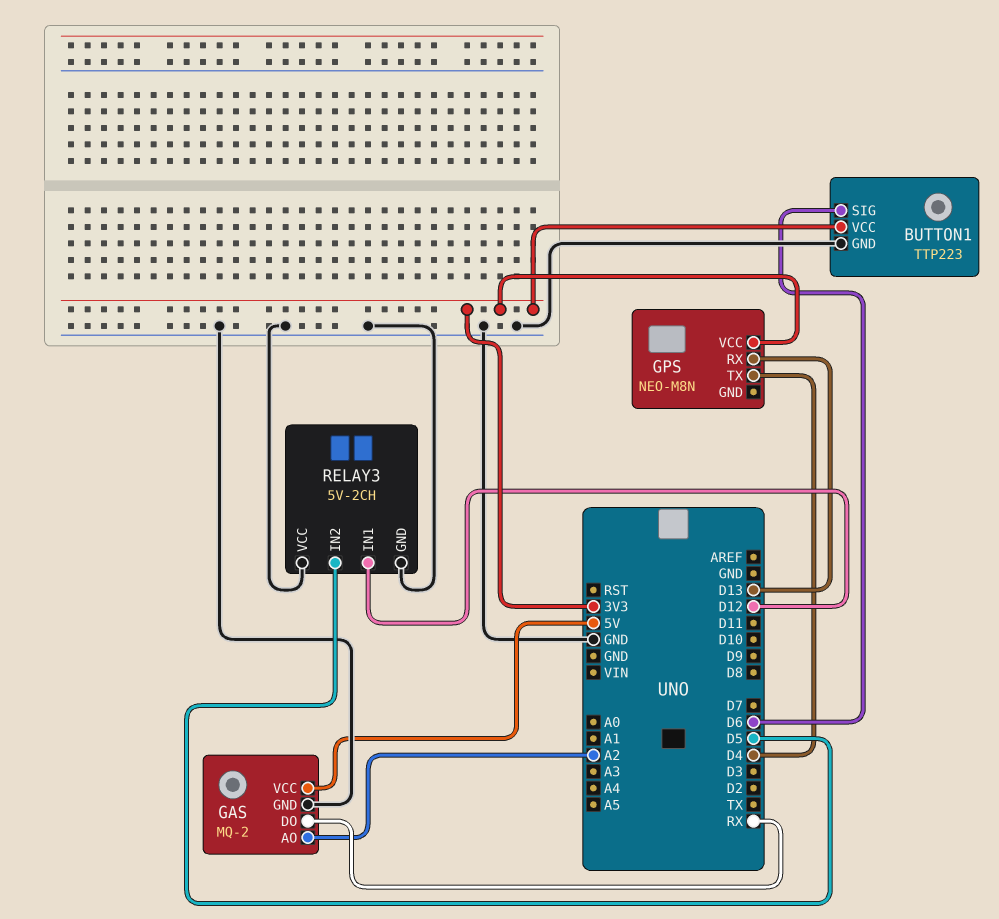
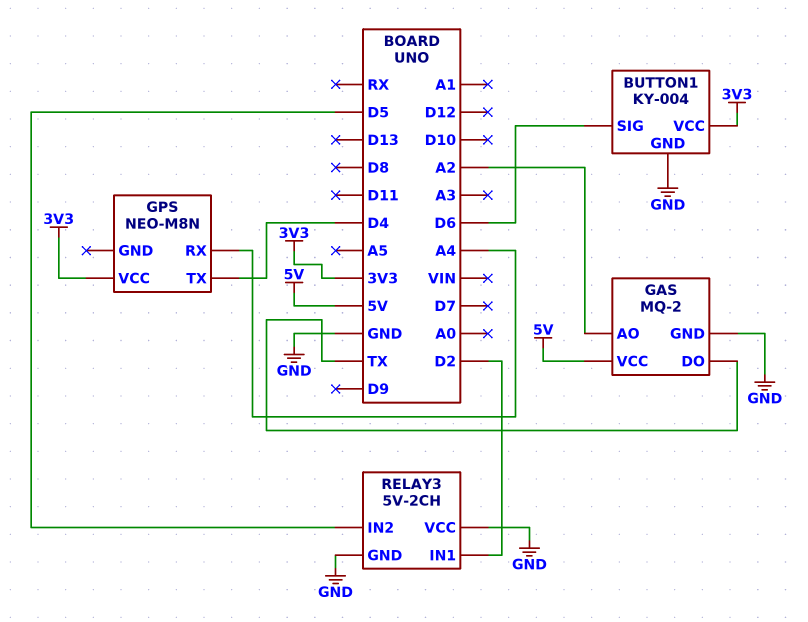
BUTTON1: TTP223 -> KY-004
GAS pin DO: RX -> TX
GPS pin RX: D13 -> A4
RELAY3 pin IN1: D12 -> D2

